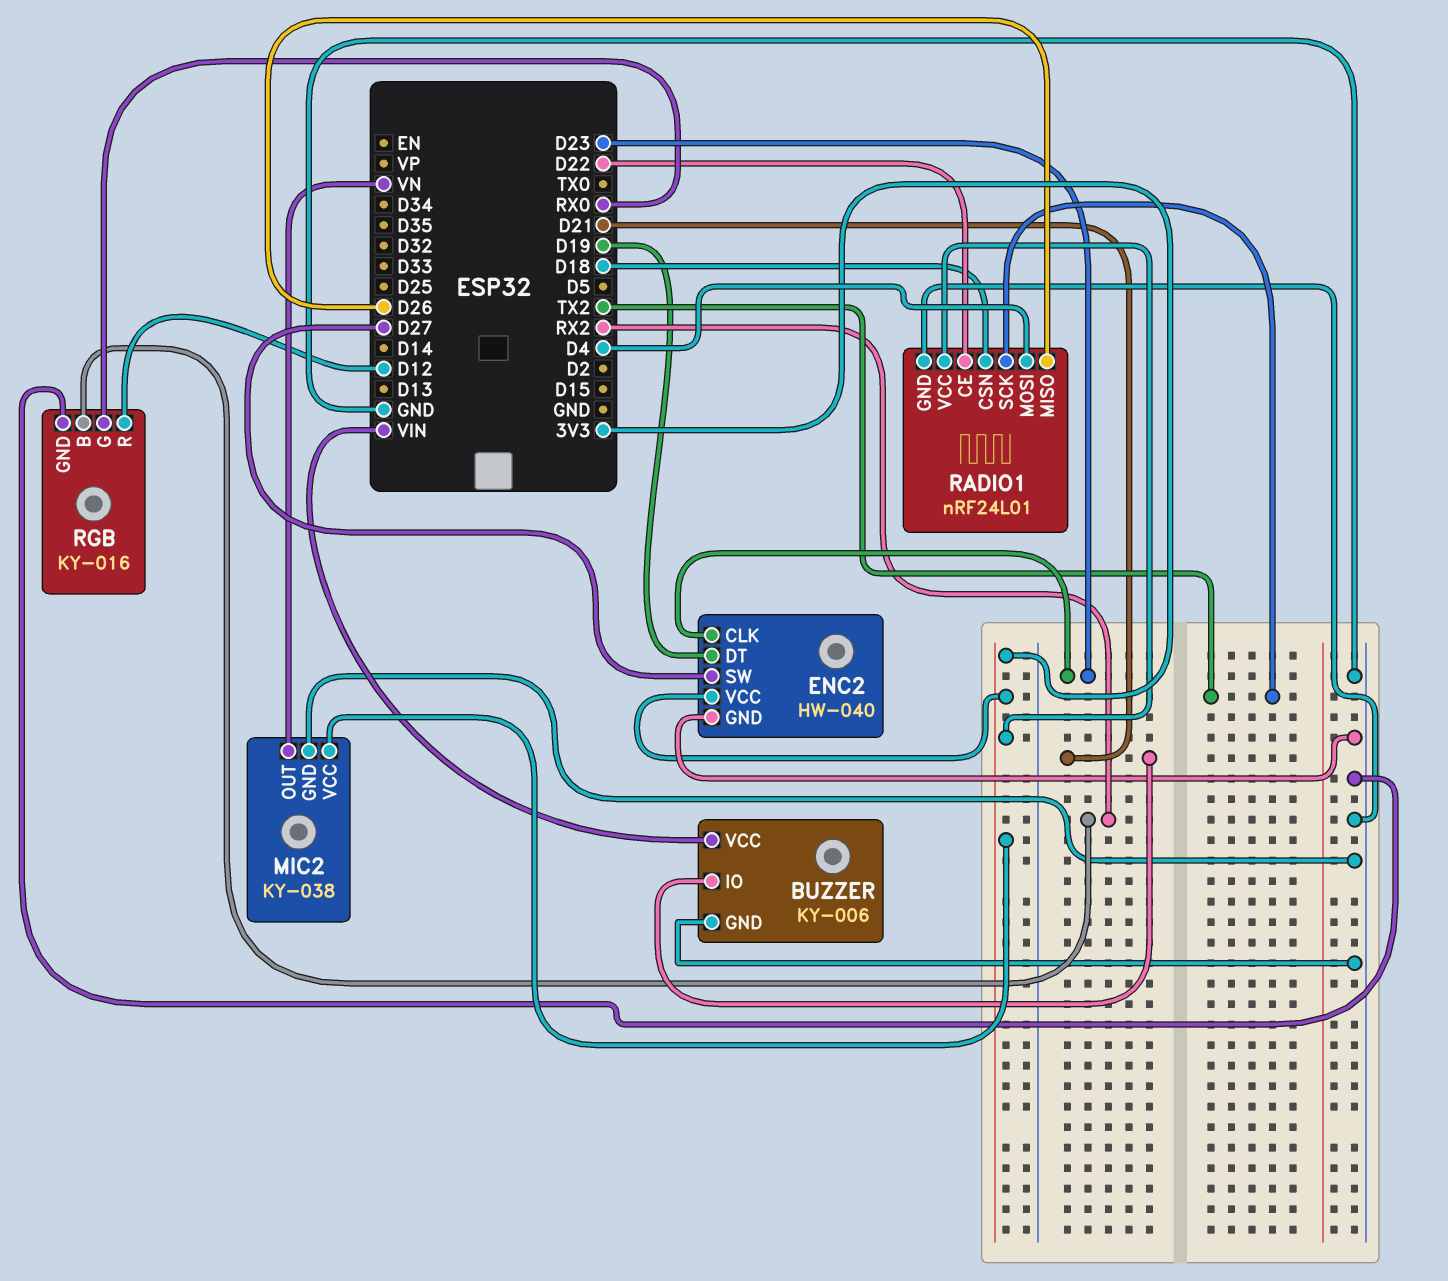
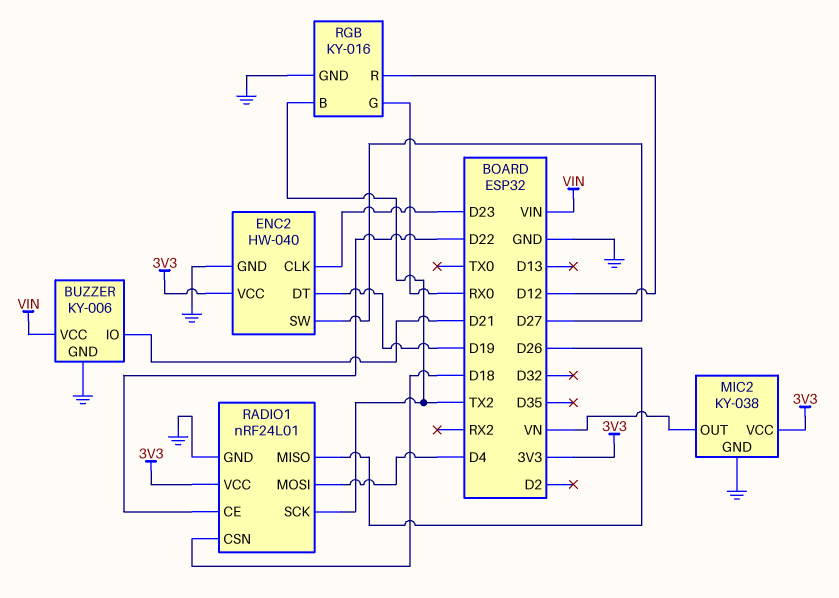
RGB pin B: RX2 -> TX2

